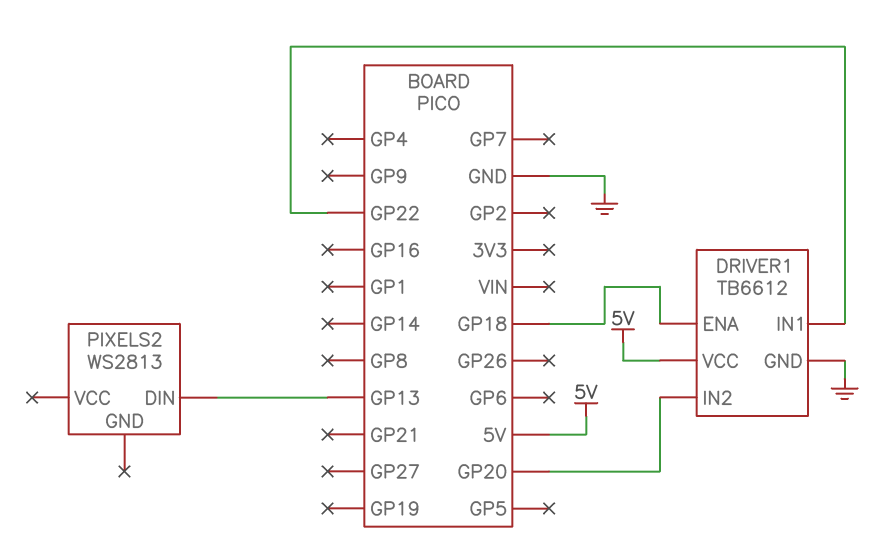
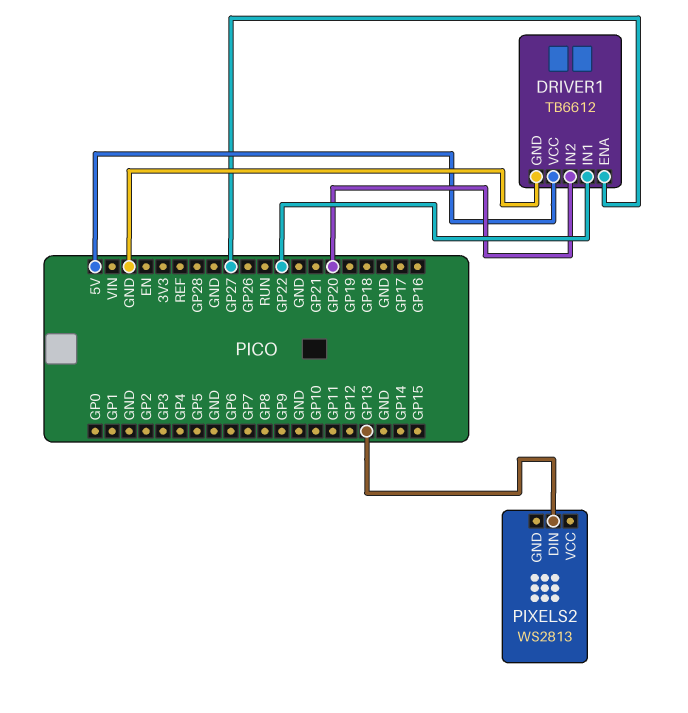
DRIVER1 pin ENA: GP18 -> GP27

